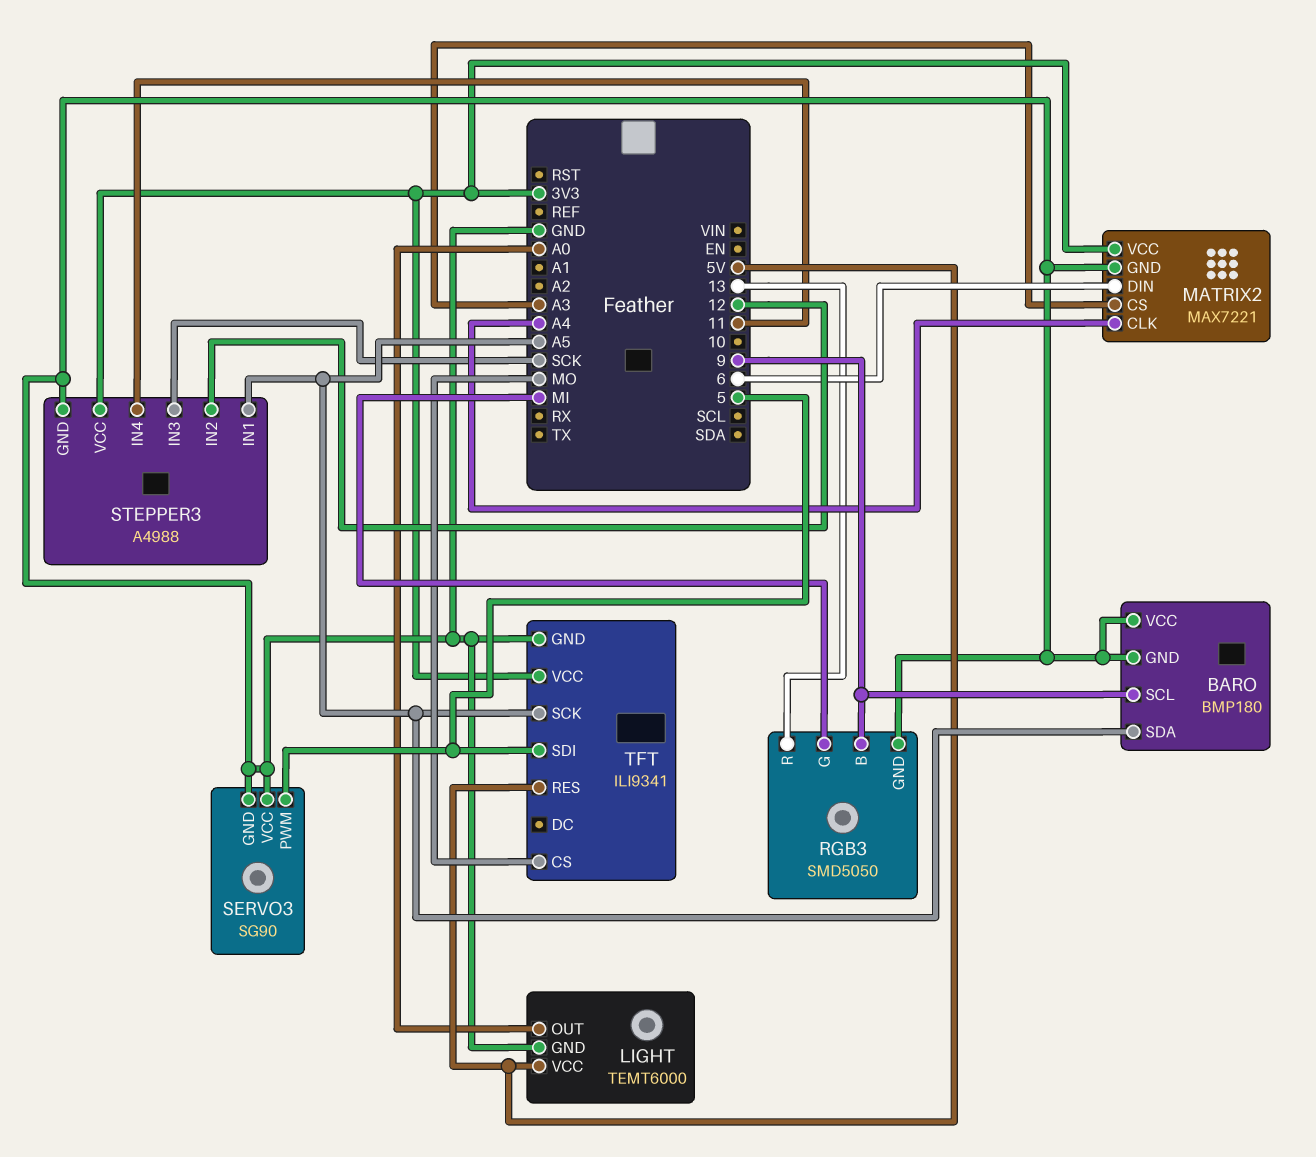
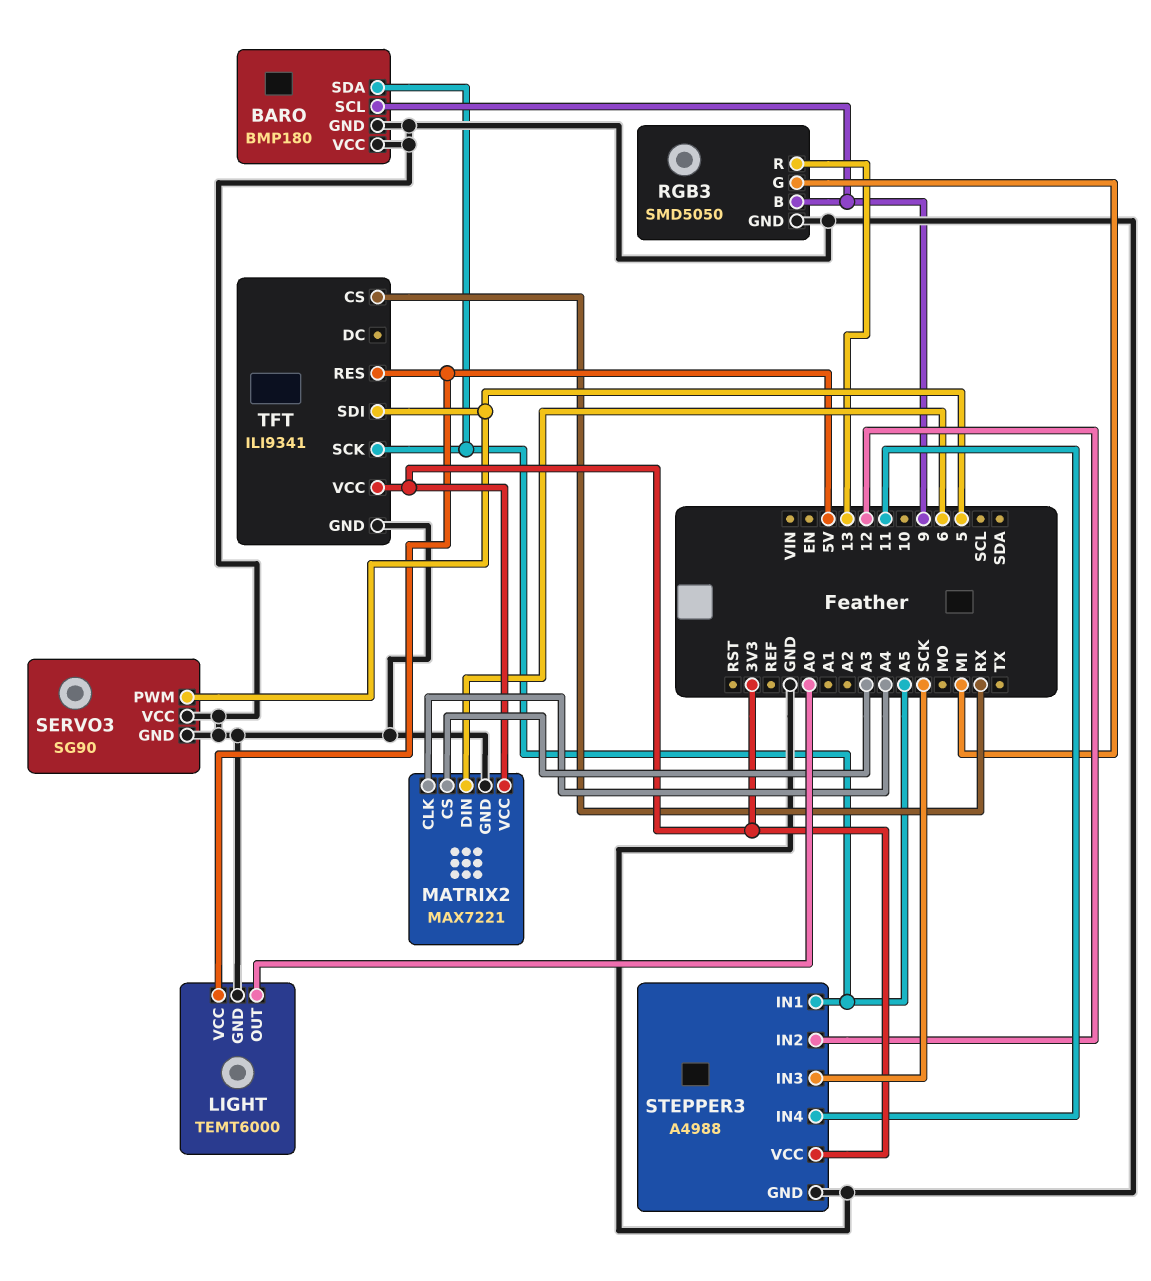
TFT pin CS: MO -> RX

